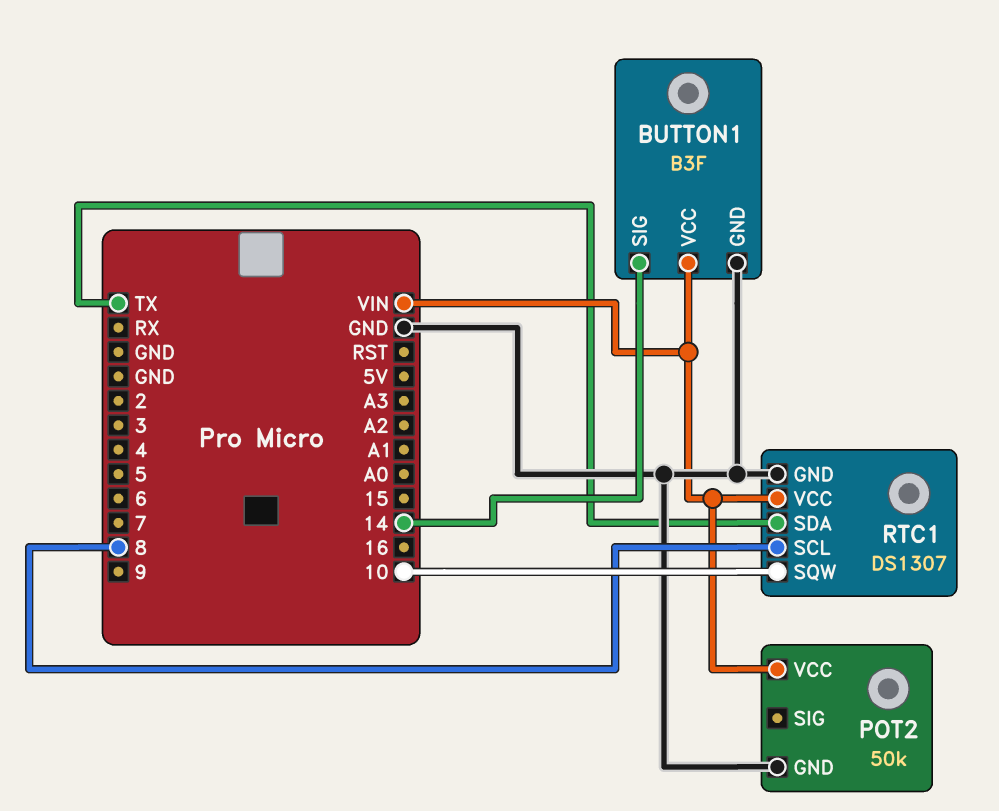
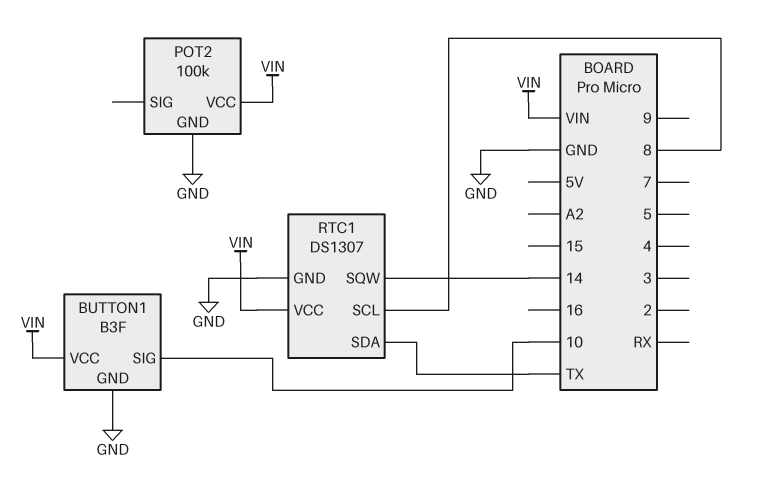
BUTTON1 pin SIG: 14 -> 10
POT2: 50k -> 100k
RTC1 pin SQW: 10 -> 14

